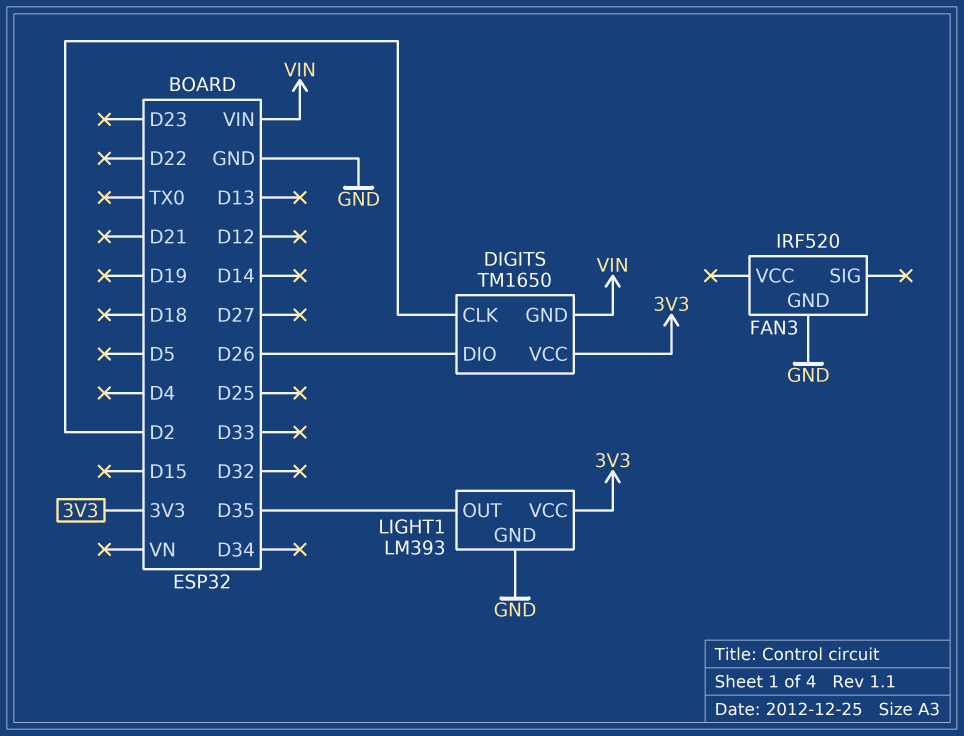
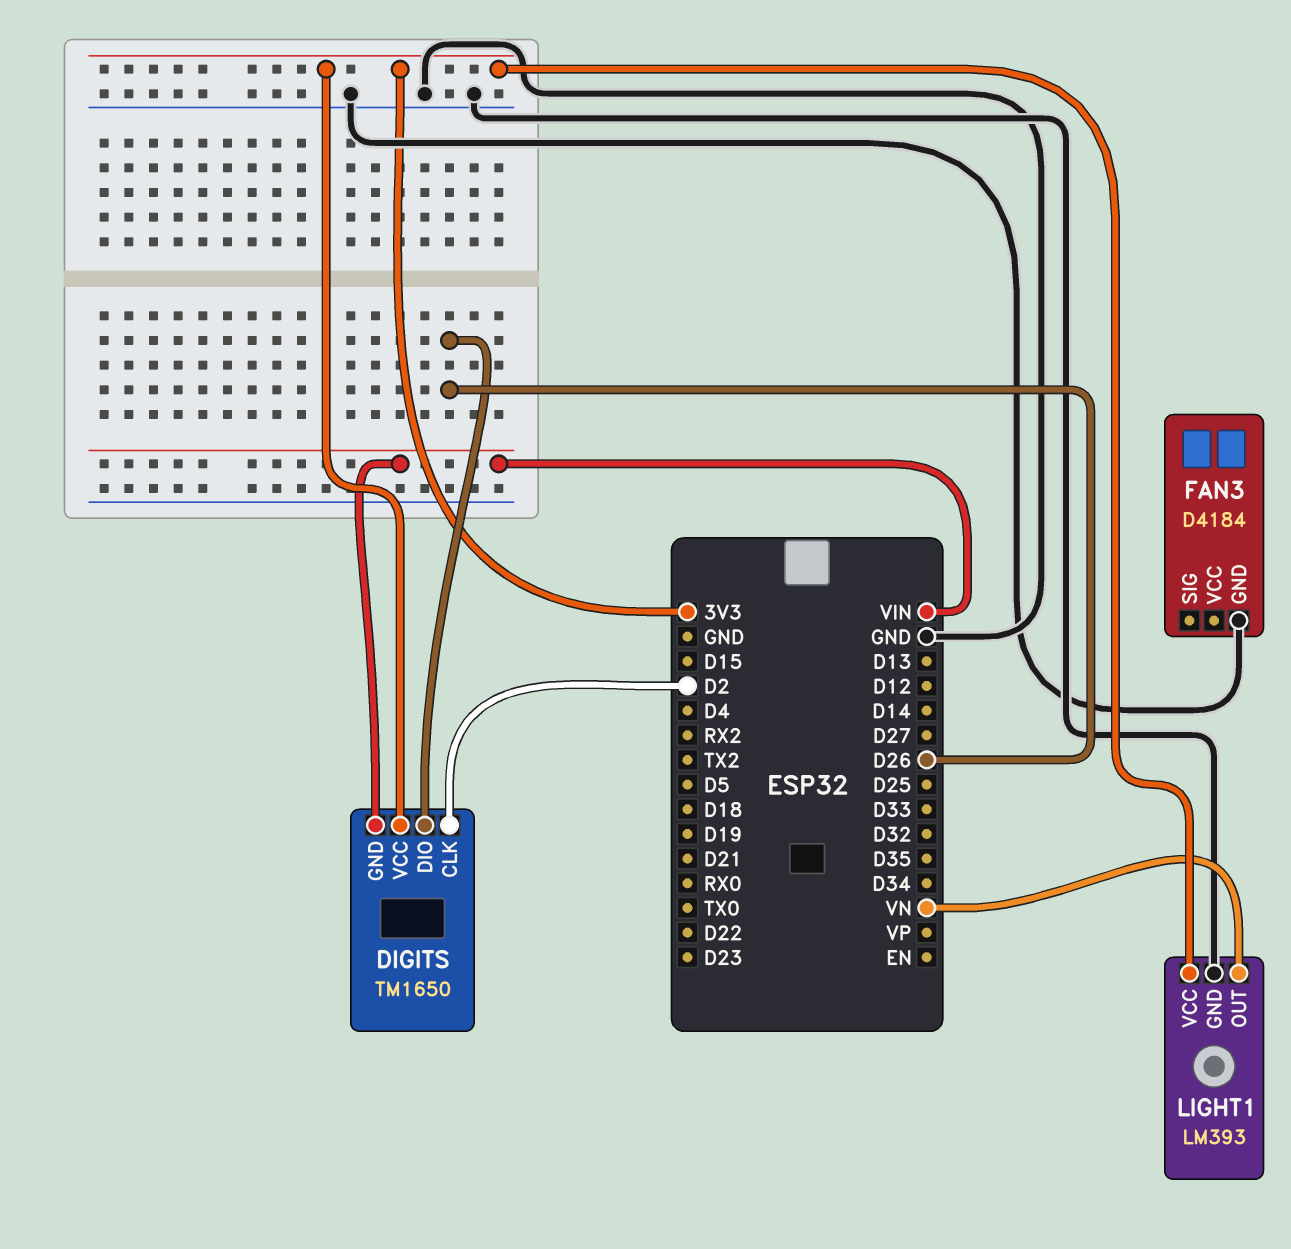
FAN3: IRF520 -> D4184
LIGHT1 pin OUT: D35 -> VN

